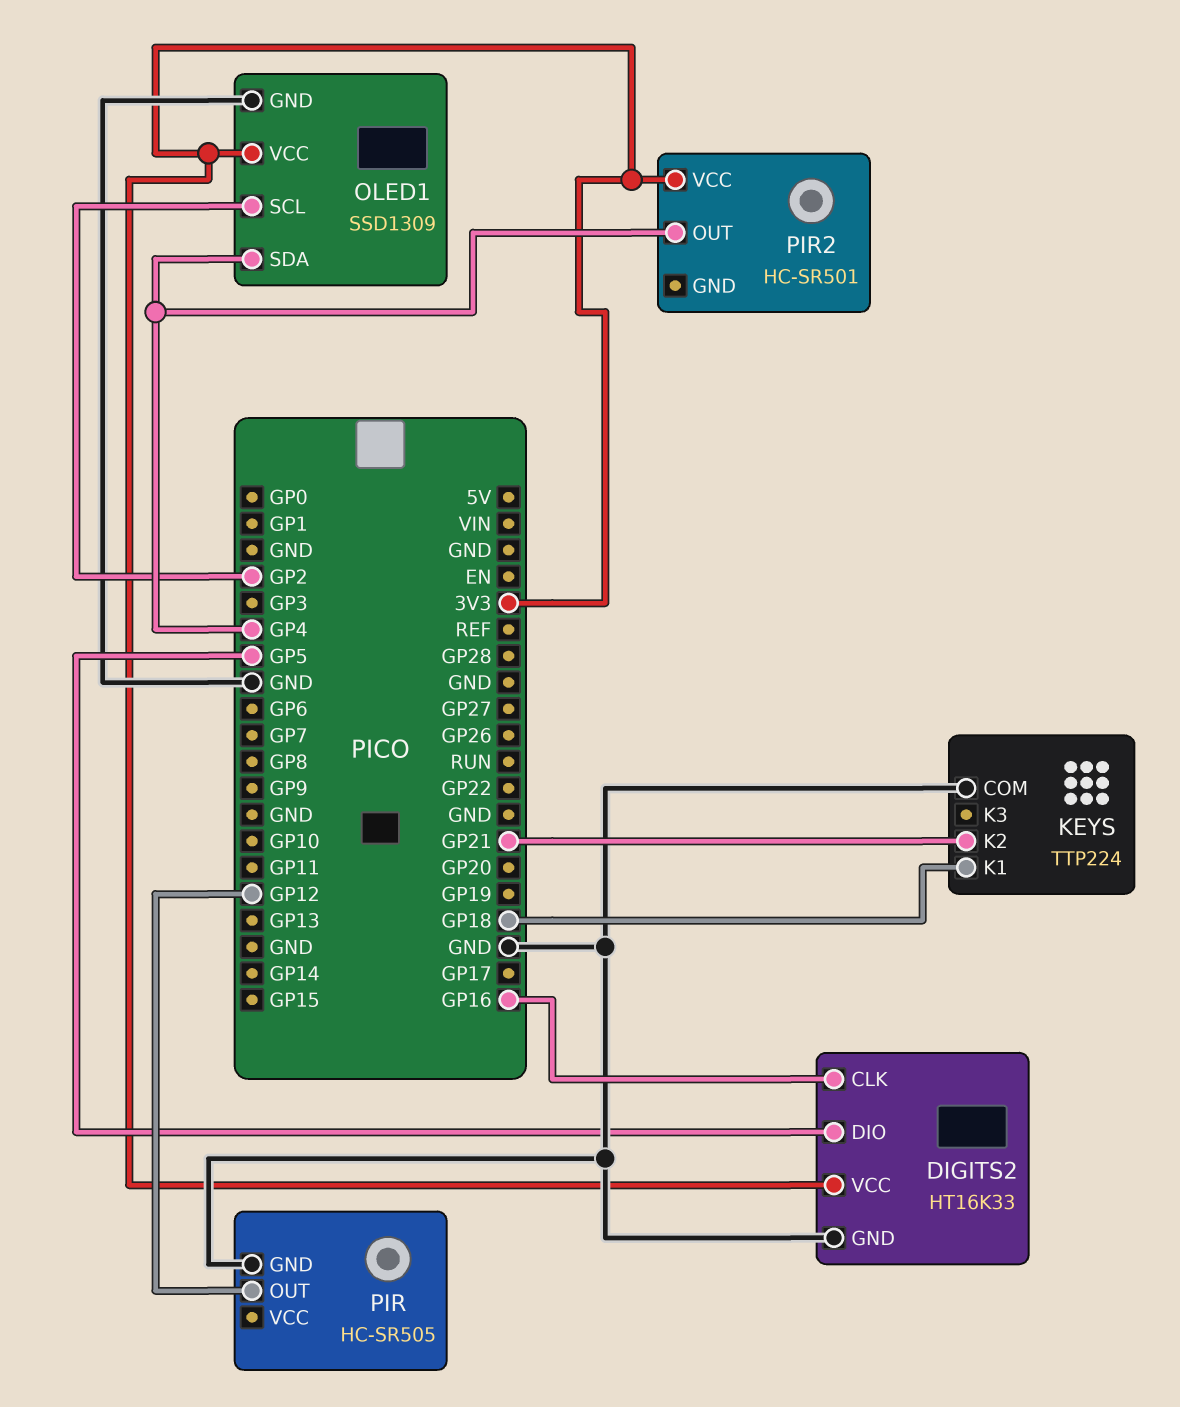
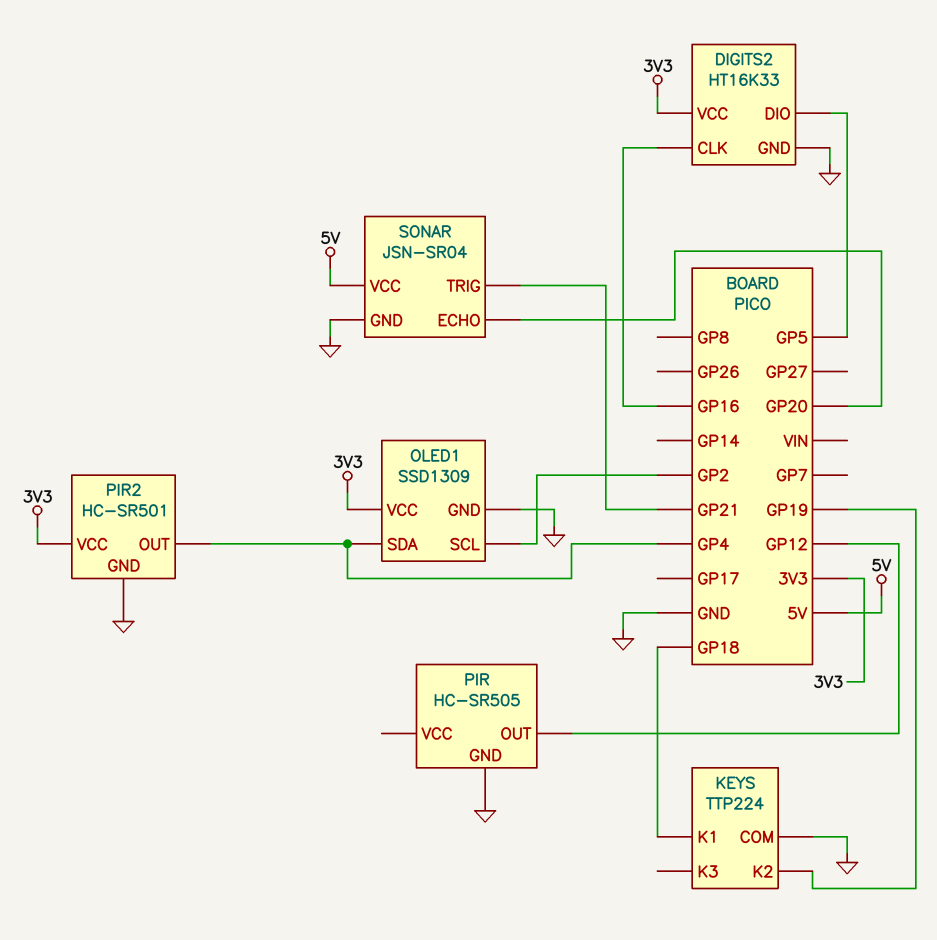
KEYS pin K2: GP21 -> GP19
PIR2 pin GND: none -> GND
SONAR: none -> JSN-SR04
SONAR pin ECHO: none -> GP20
SONAR pin GND: none -> GND
SONAR pin TRIG: none -> GP21
SONAR pin VCC: none -> 5V

